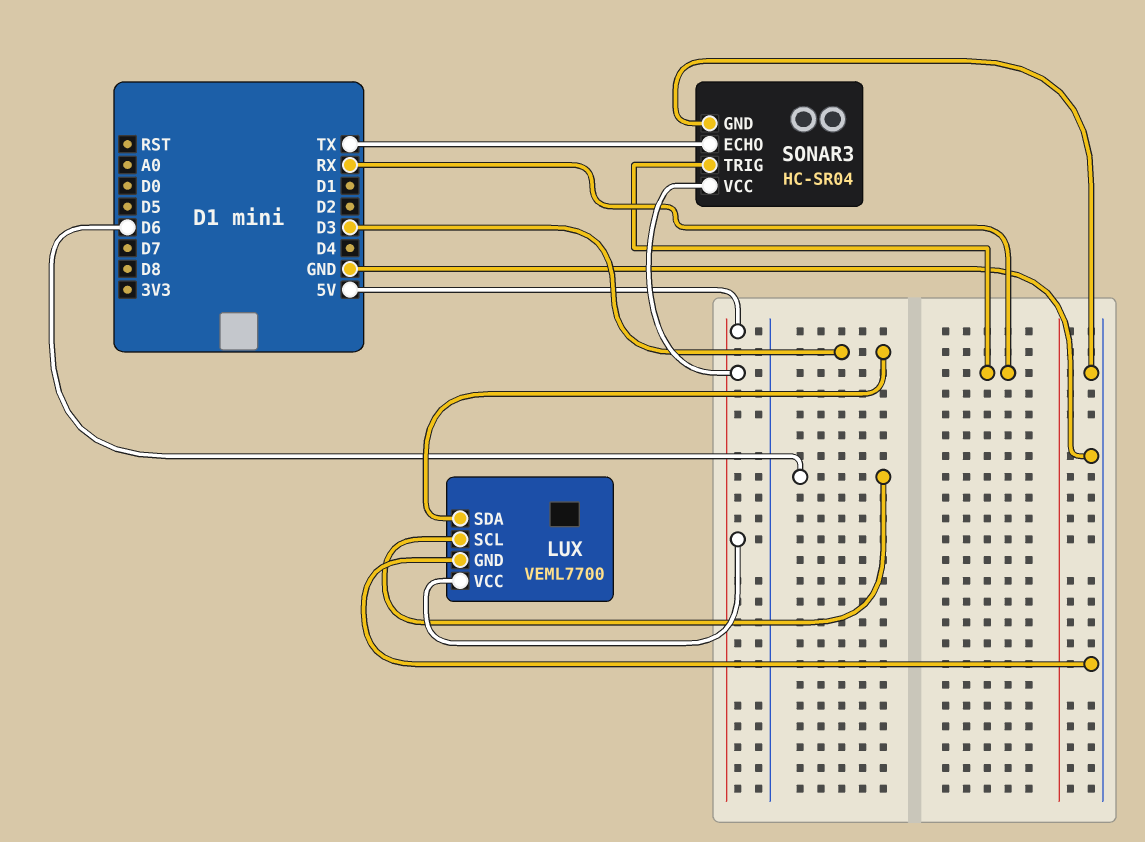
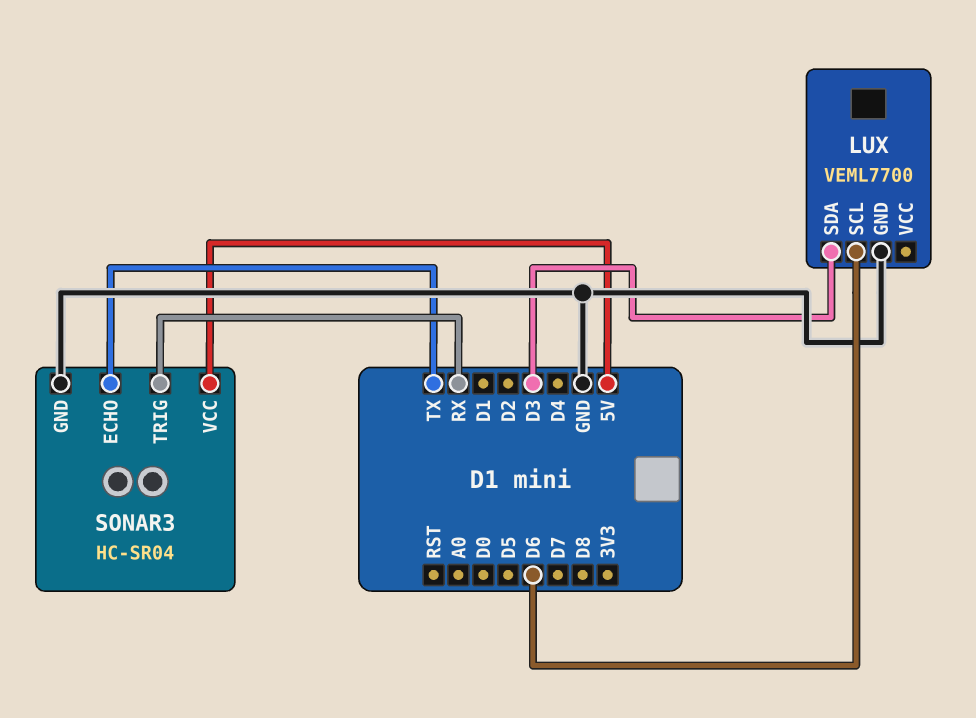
LUX pin VCC: 5V -> none

